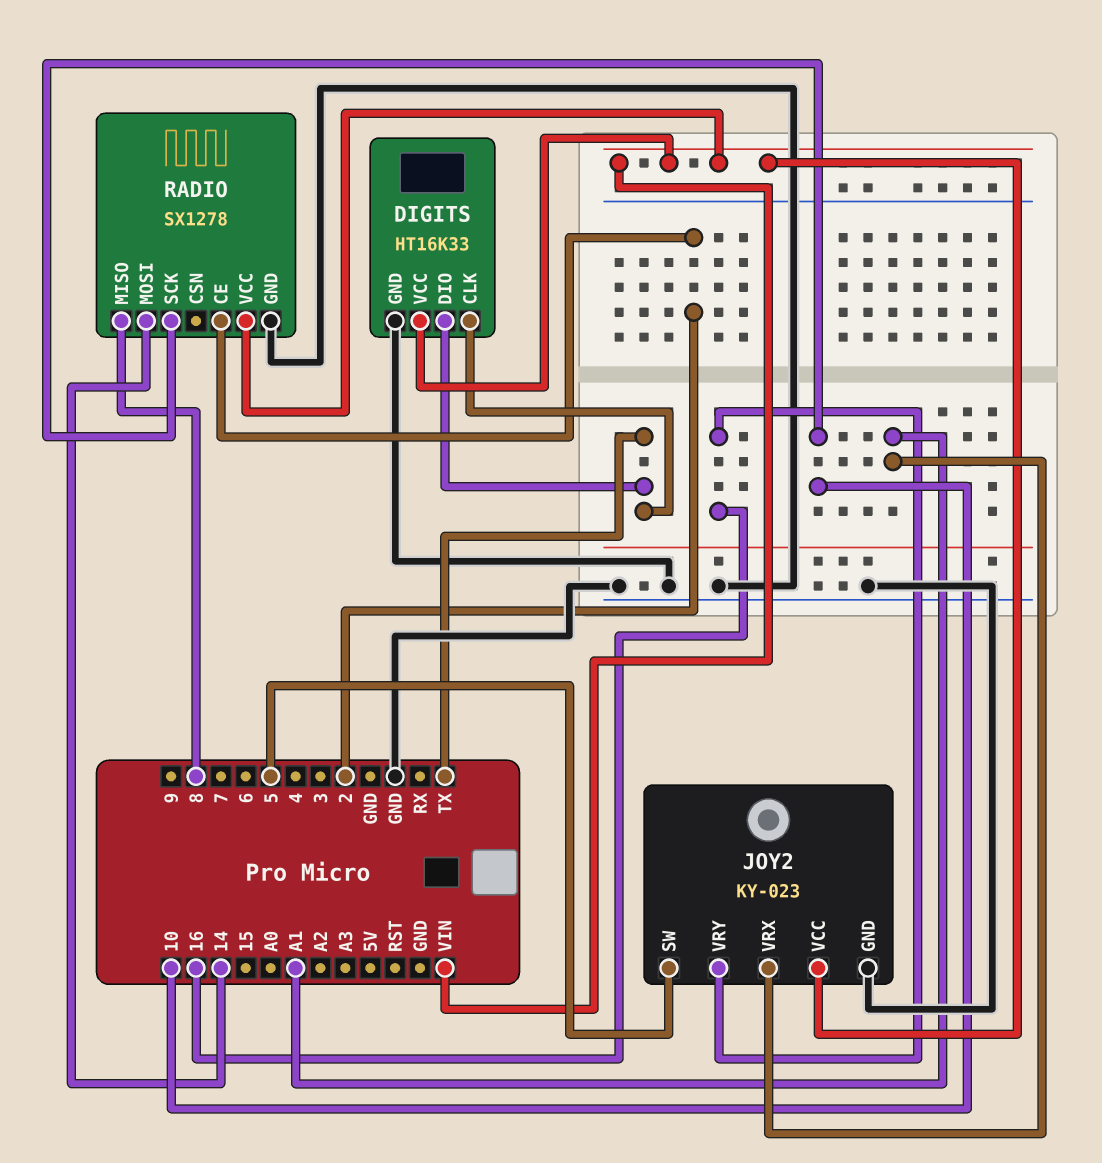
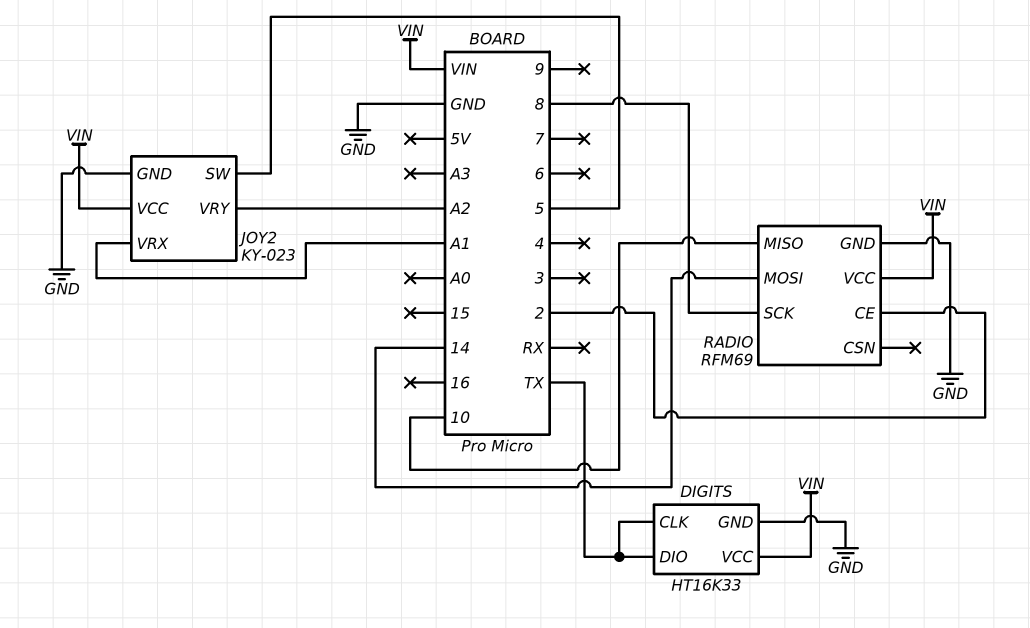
JOY2 pin VRY: 16 -> A2
RADIO: SX1278 -> RFM69
RADIO pin MISO: 8 -> 10
RADIO pin SCK: 10 -> 8

